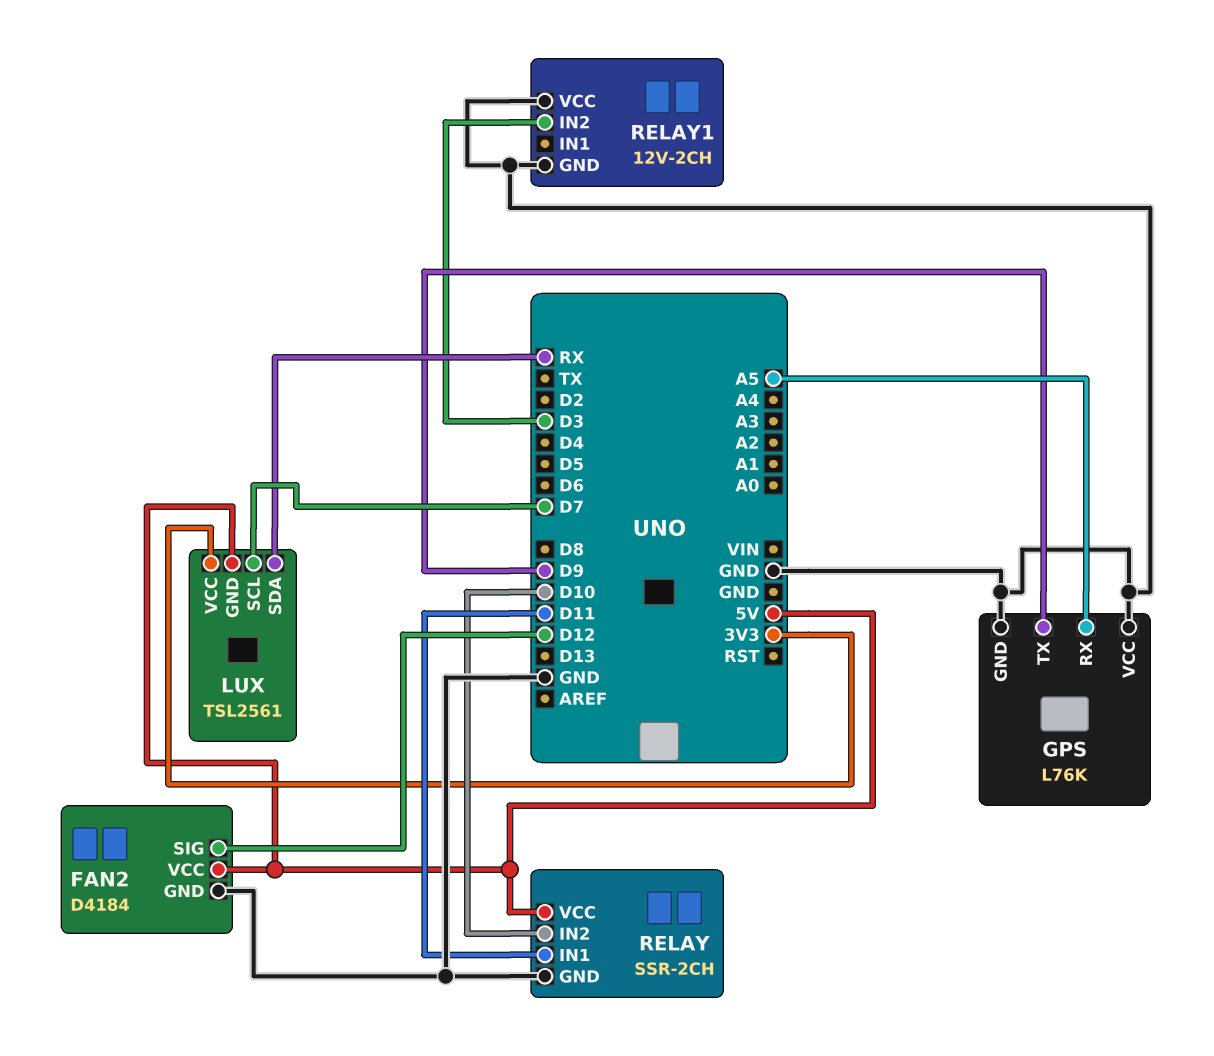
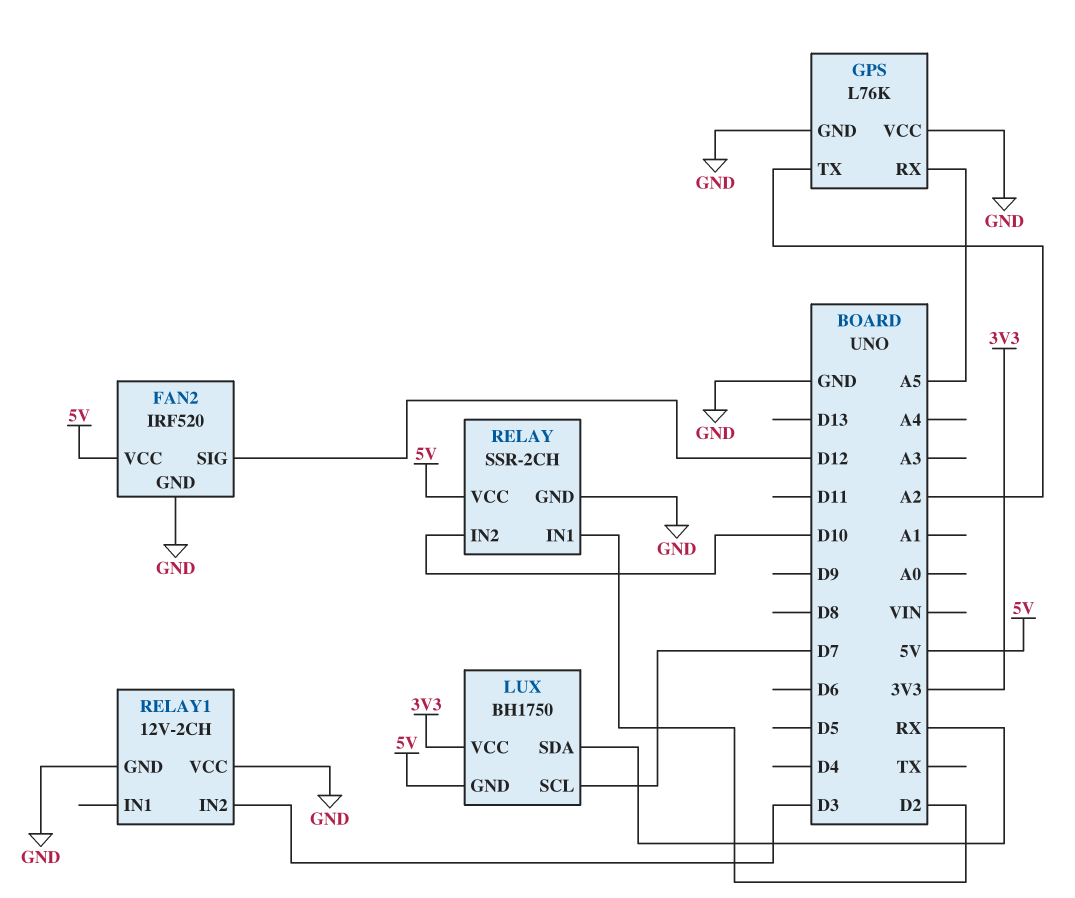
FAN2: D4184 -> IRF520
GPS pin TX: D9 -> A2
LUX: TSL2561 -> BH1750
RELAY pin IN1: D11 -> D2

